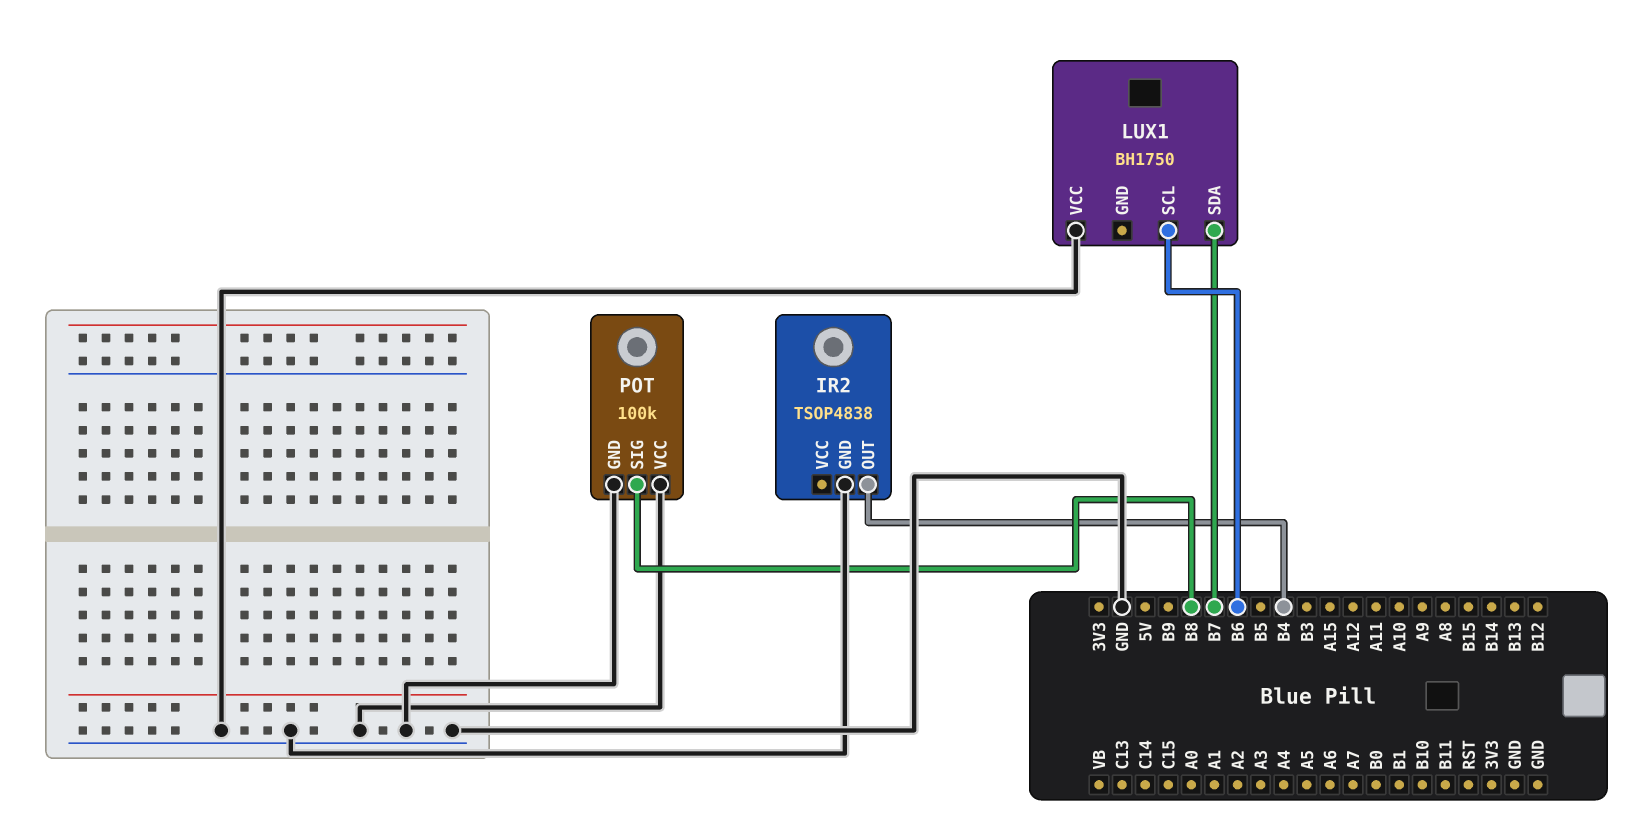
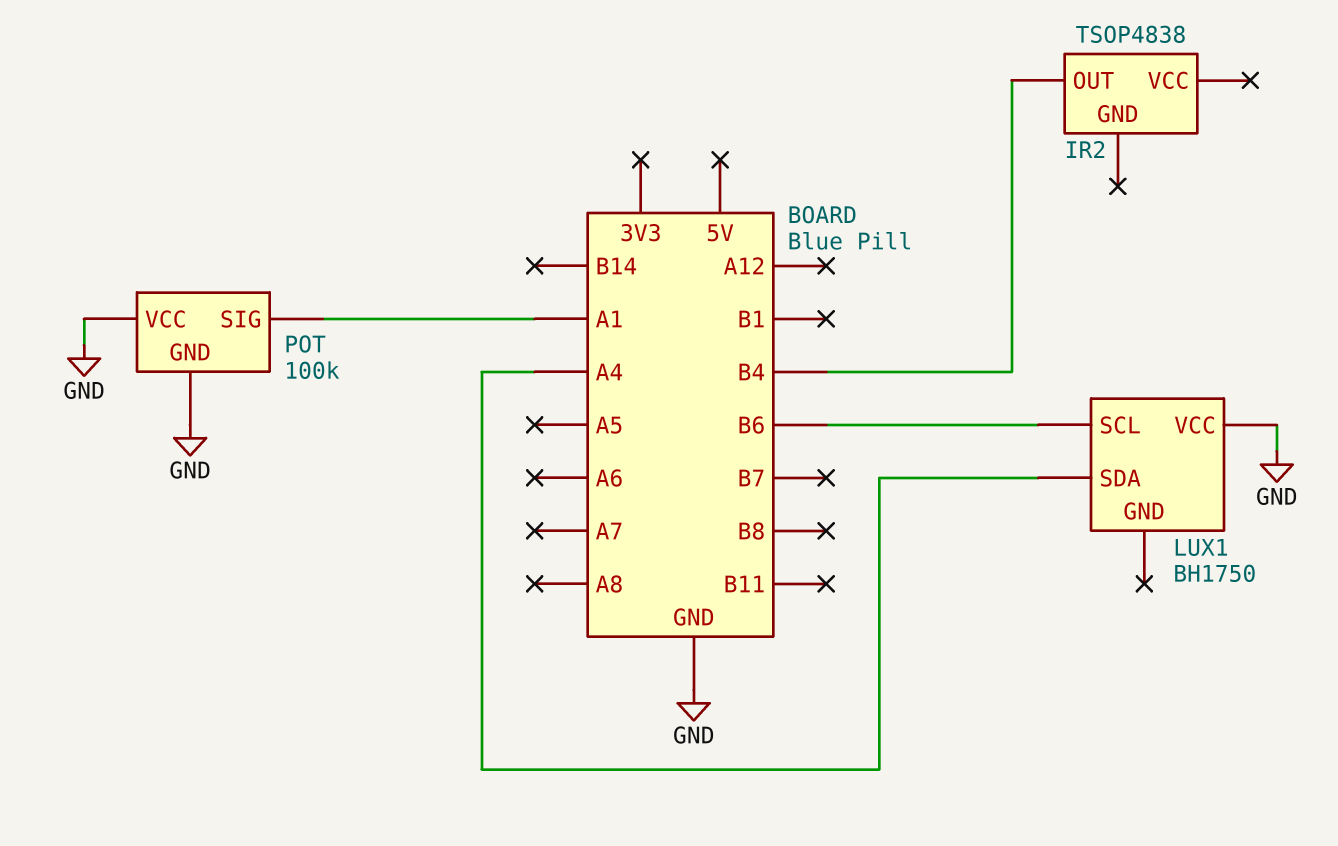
IR2 pin GND: GND -> none
LUX1 pin SDA: B7 -> A4
POT pin SIG: B8 -> A1

